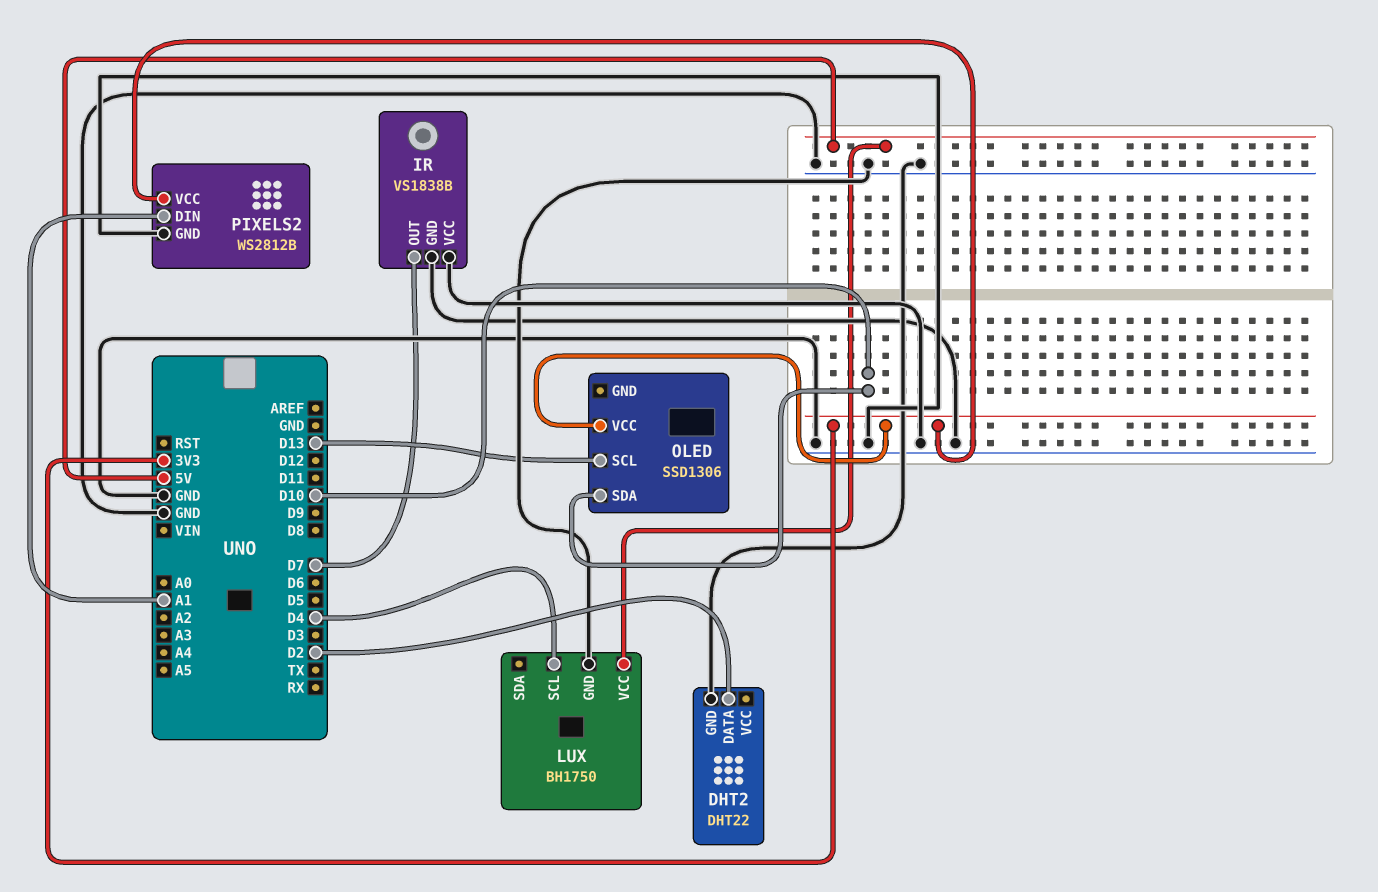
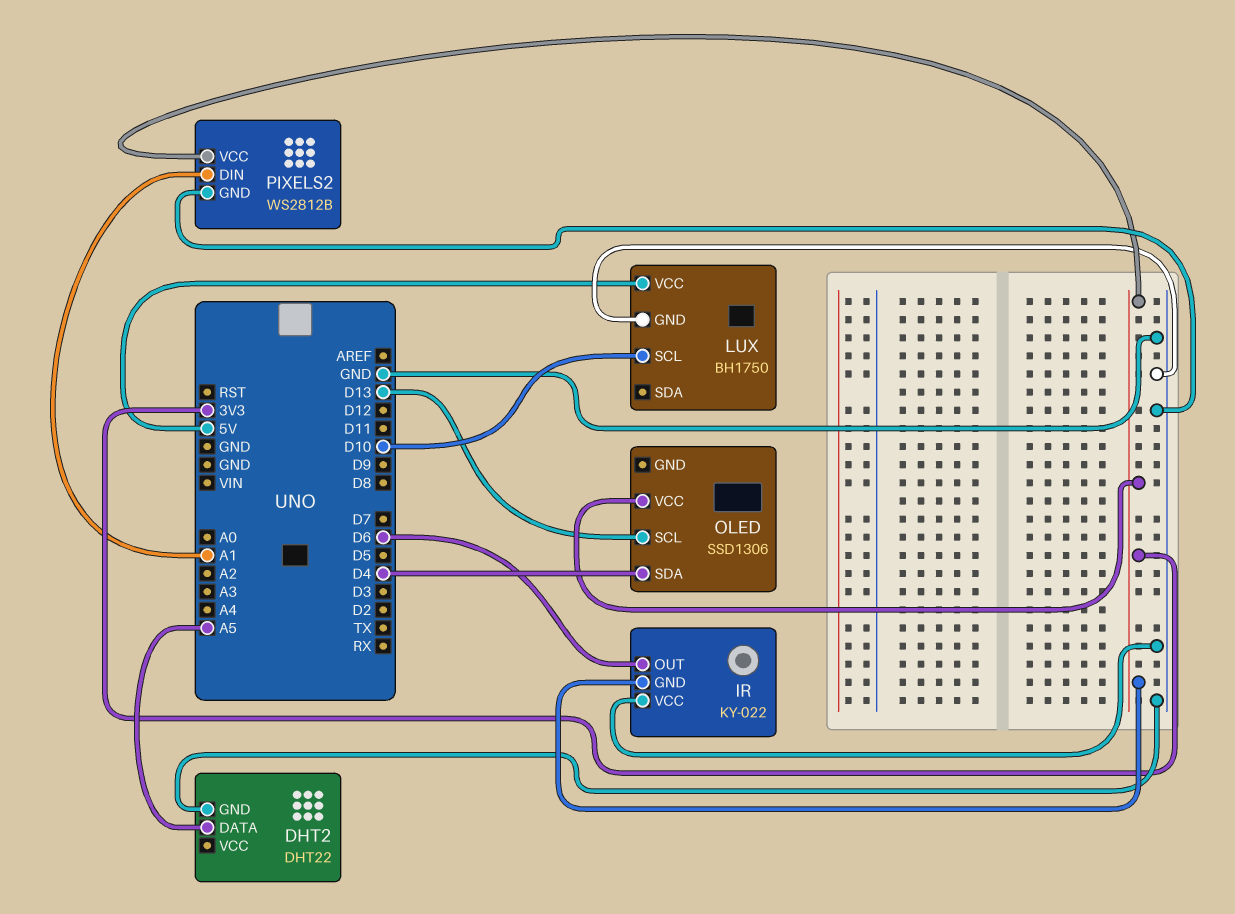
DHT2 pin DATA: D2 -> A5
IR: VS1838B -> KY-022
IR pin GND: GND -> 3V3
IR pin OUT: D7 -> D6
LUX pin SCL: D4 -> D10
OLED pin SDA: D10 -> D4

